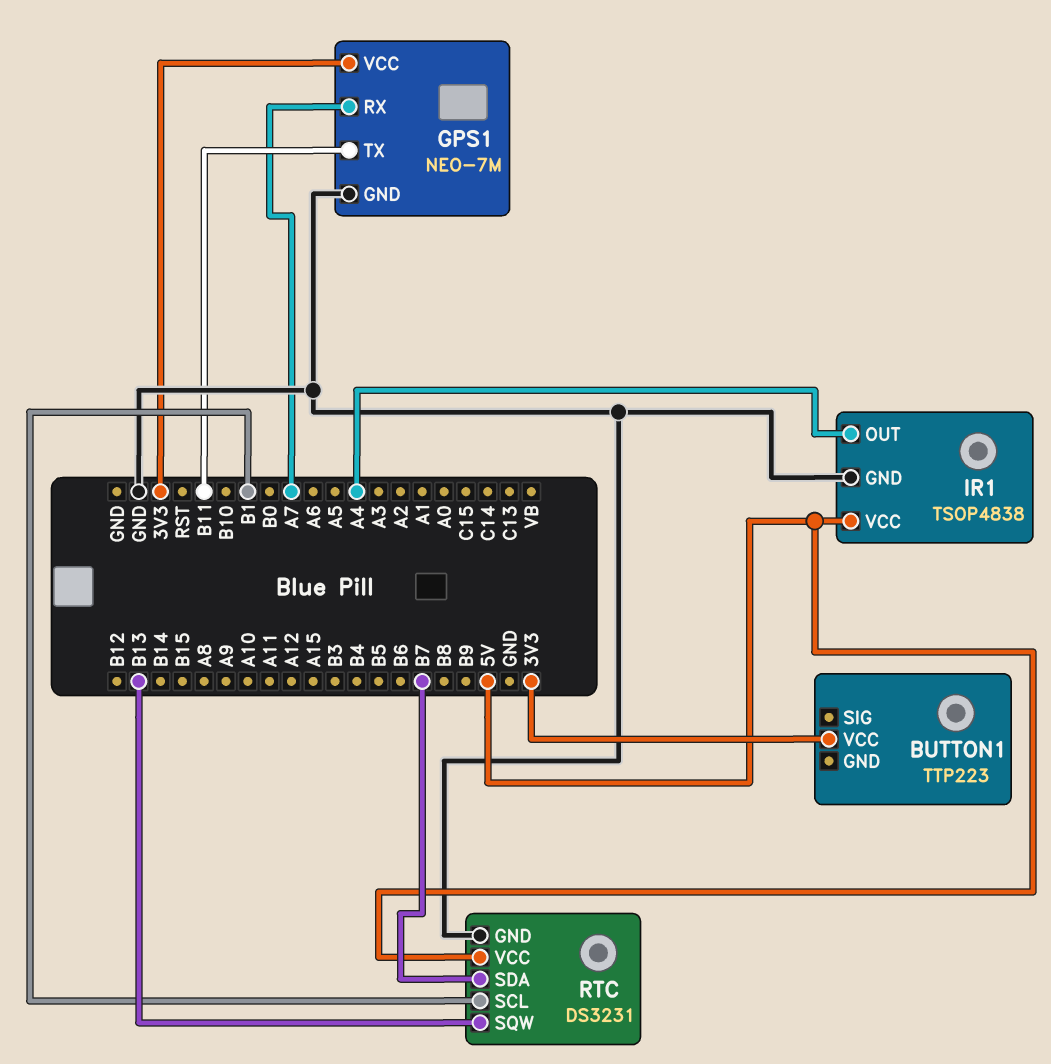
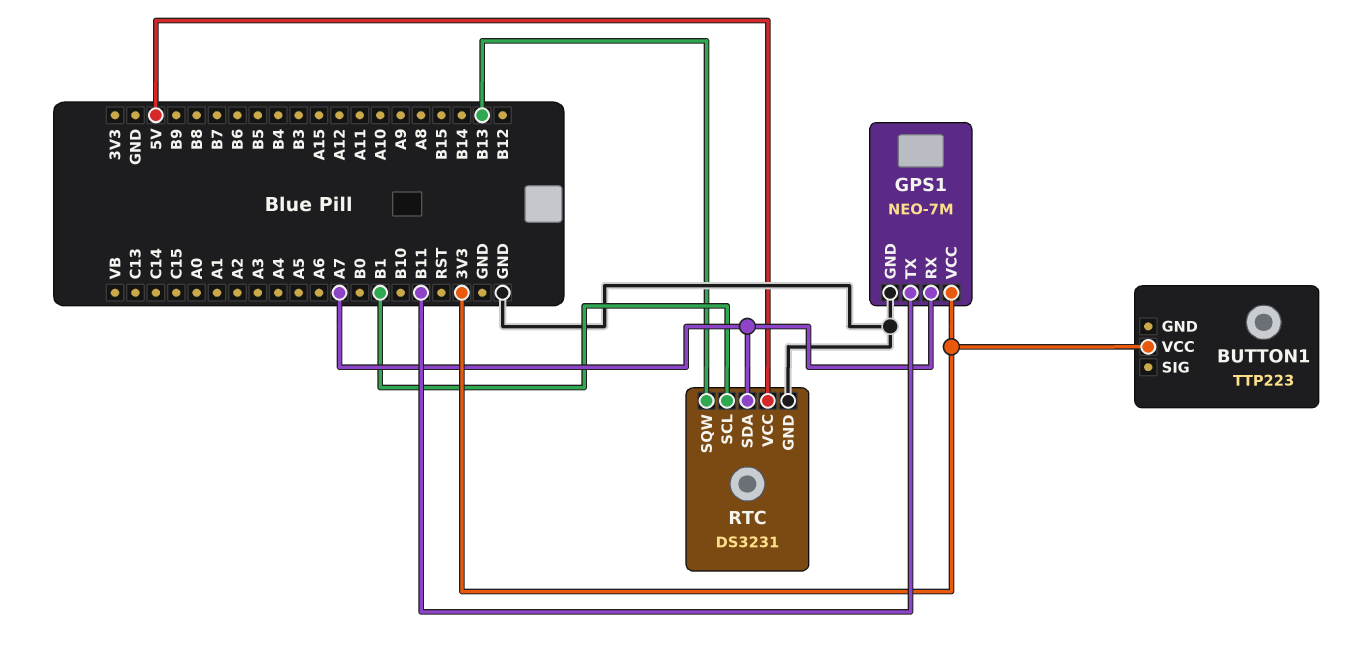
IR1: TSOP4838 -> none
IR1 pin GND: GND -> none
IR1 pin OUT: A4 -> none
IR1 pin VCC: 5V -> none
RTC pin SDA: B7 -> A7

